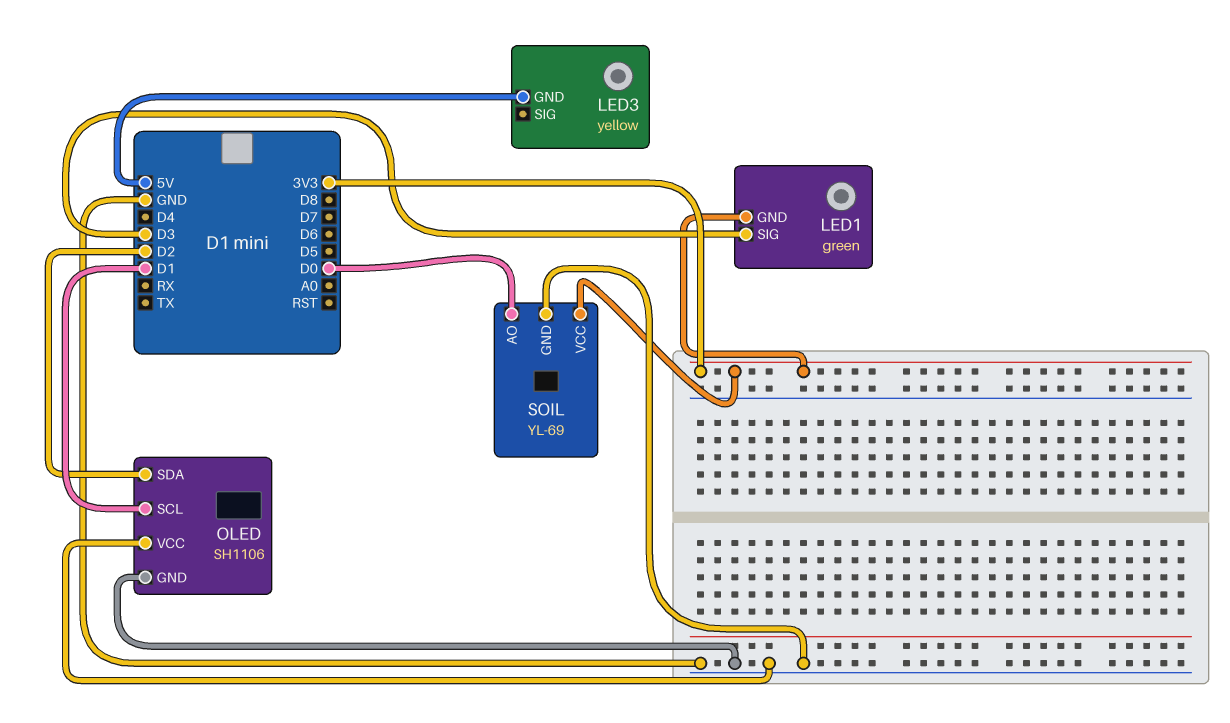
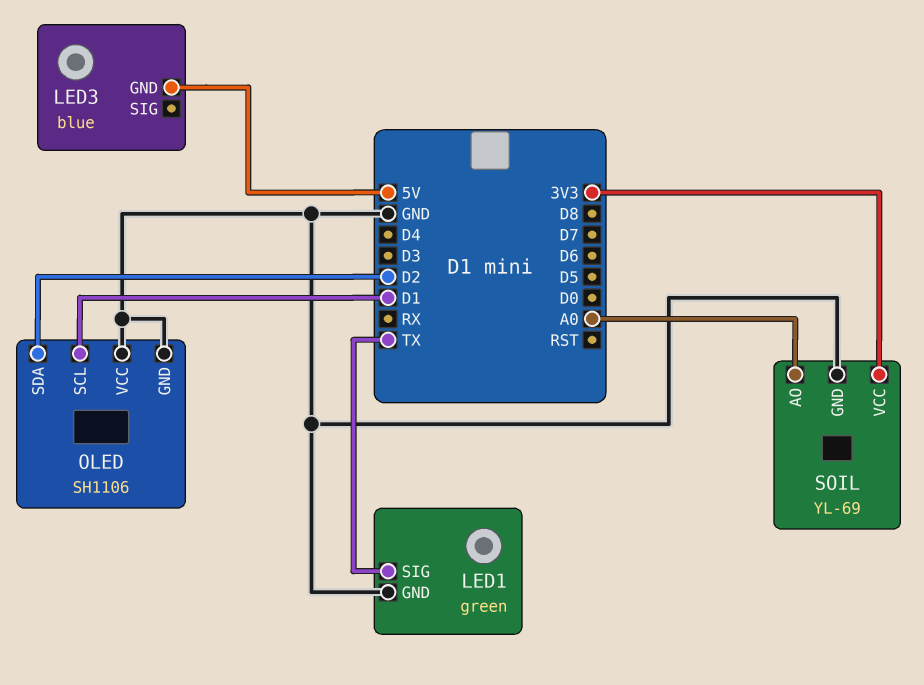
LED1 pin GND: 3V3 -> GND
LED1 pin SIG: D3 -> TX
LED3: yellow -> blue
SOIL pin AO: D0 -> A0

